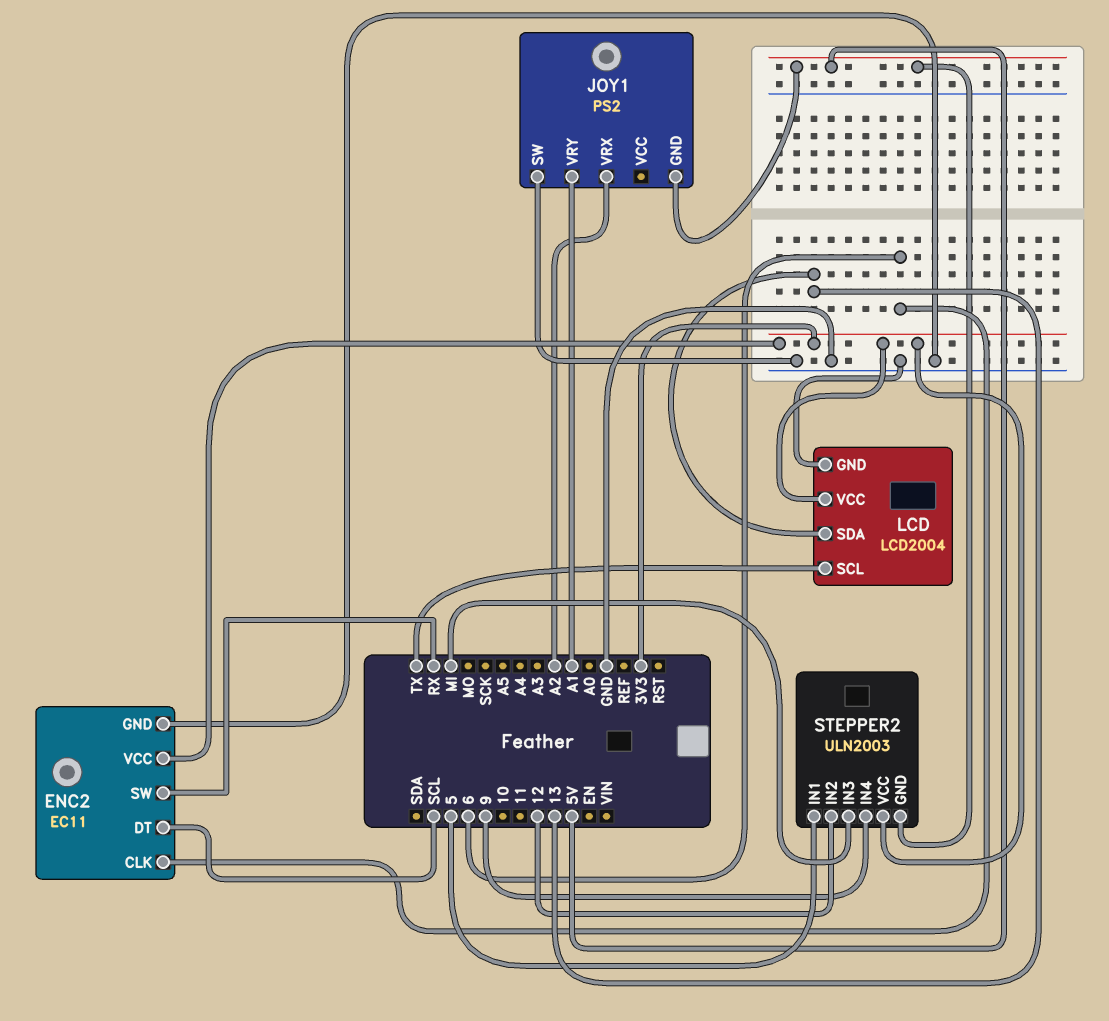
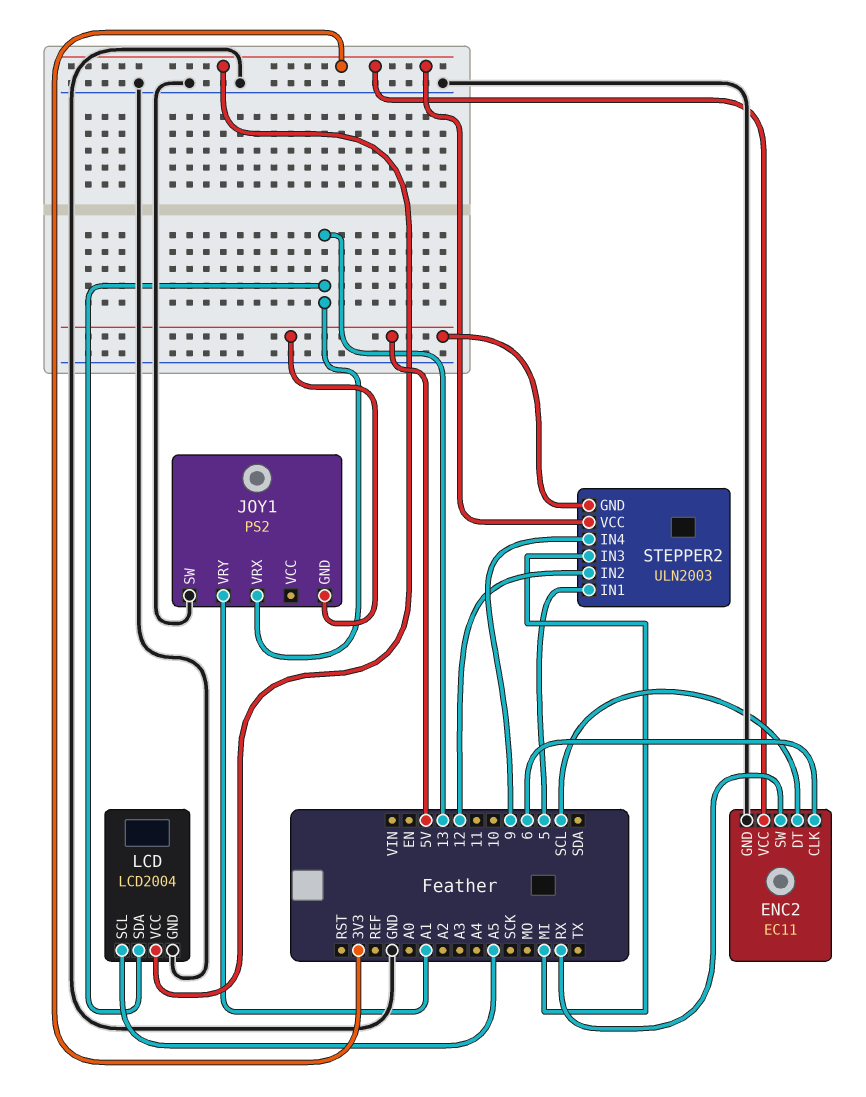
JOY1 pin VRX: A2 -> 13
LCD pin SCL: TX -> A5

